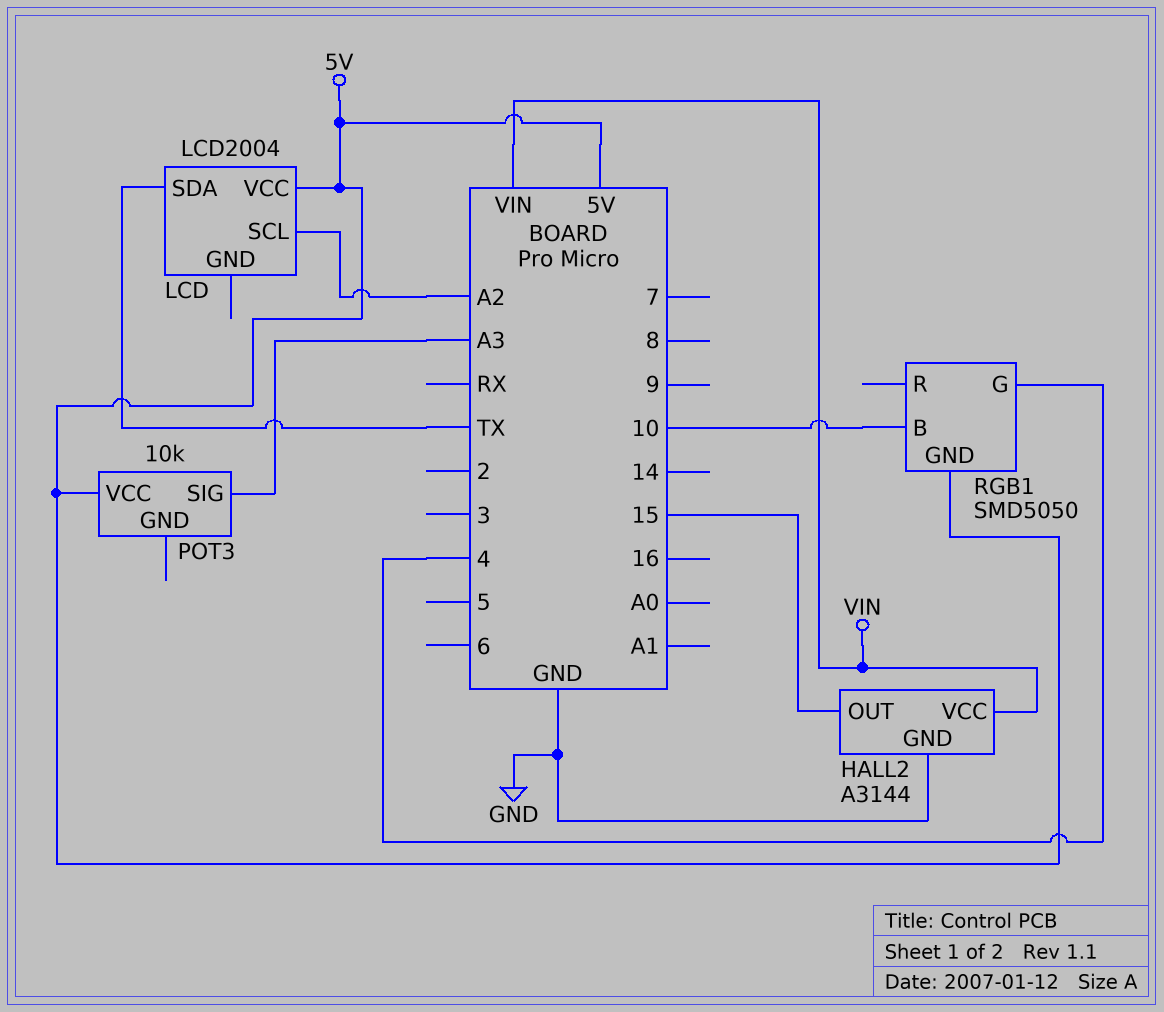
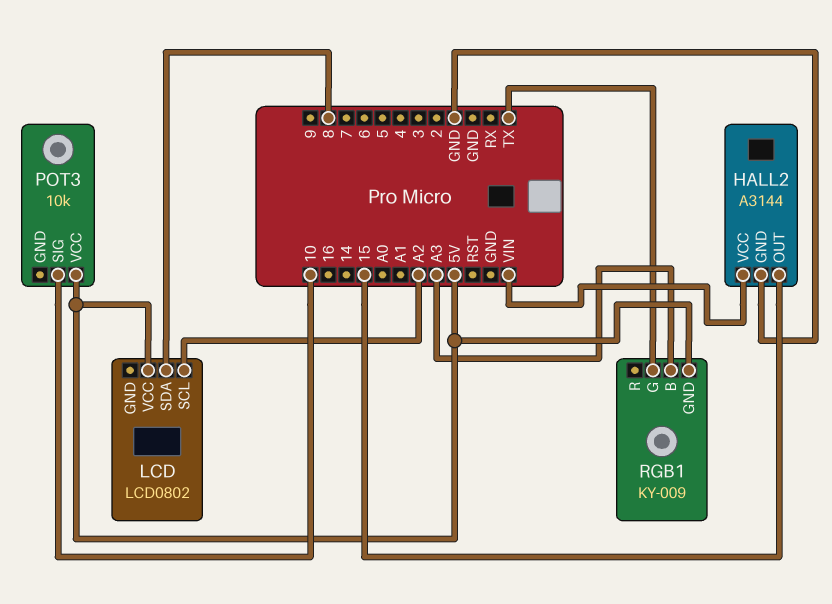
LCD: LCD2004 -> LCD0802
LCD pin SDA: TX -> 8
POT3 pin SIG: A3 -> 10
RGB1: SMD5050 -> KY-009
RGB1 pin B: 10 -> A3
RGB1 pin G: 4 -> TX

